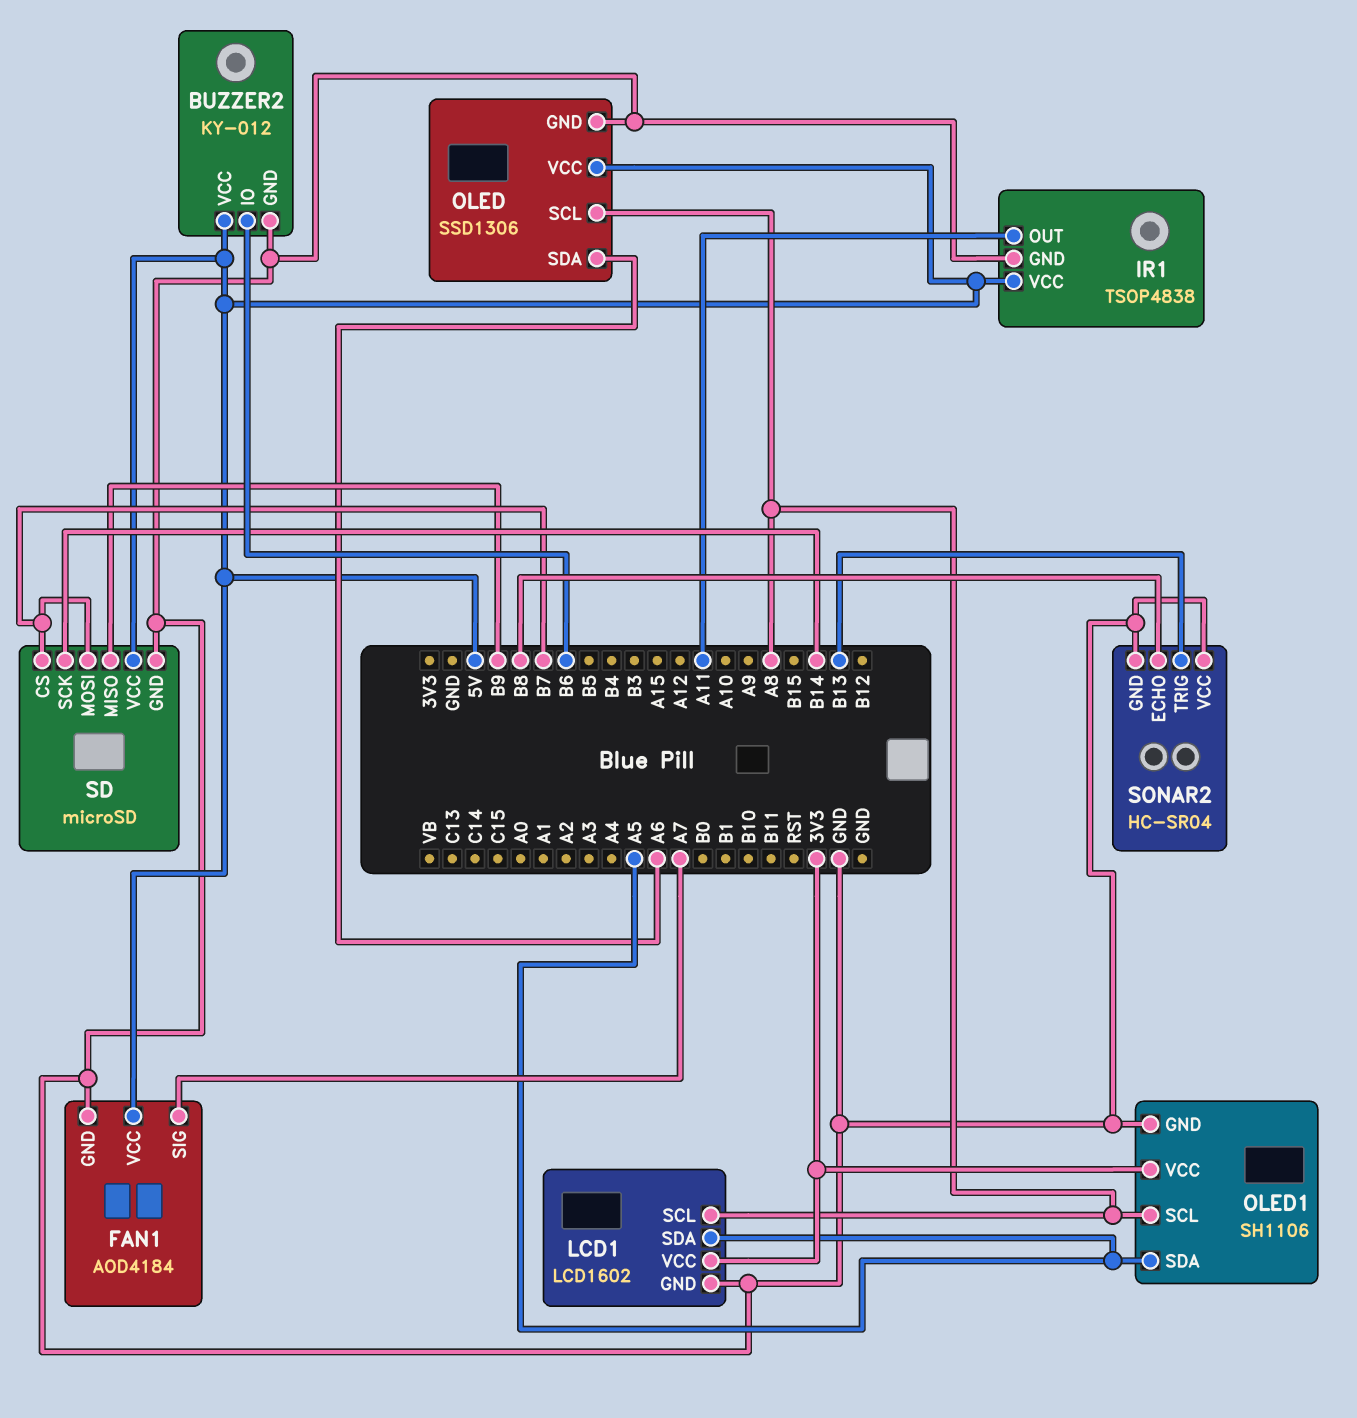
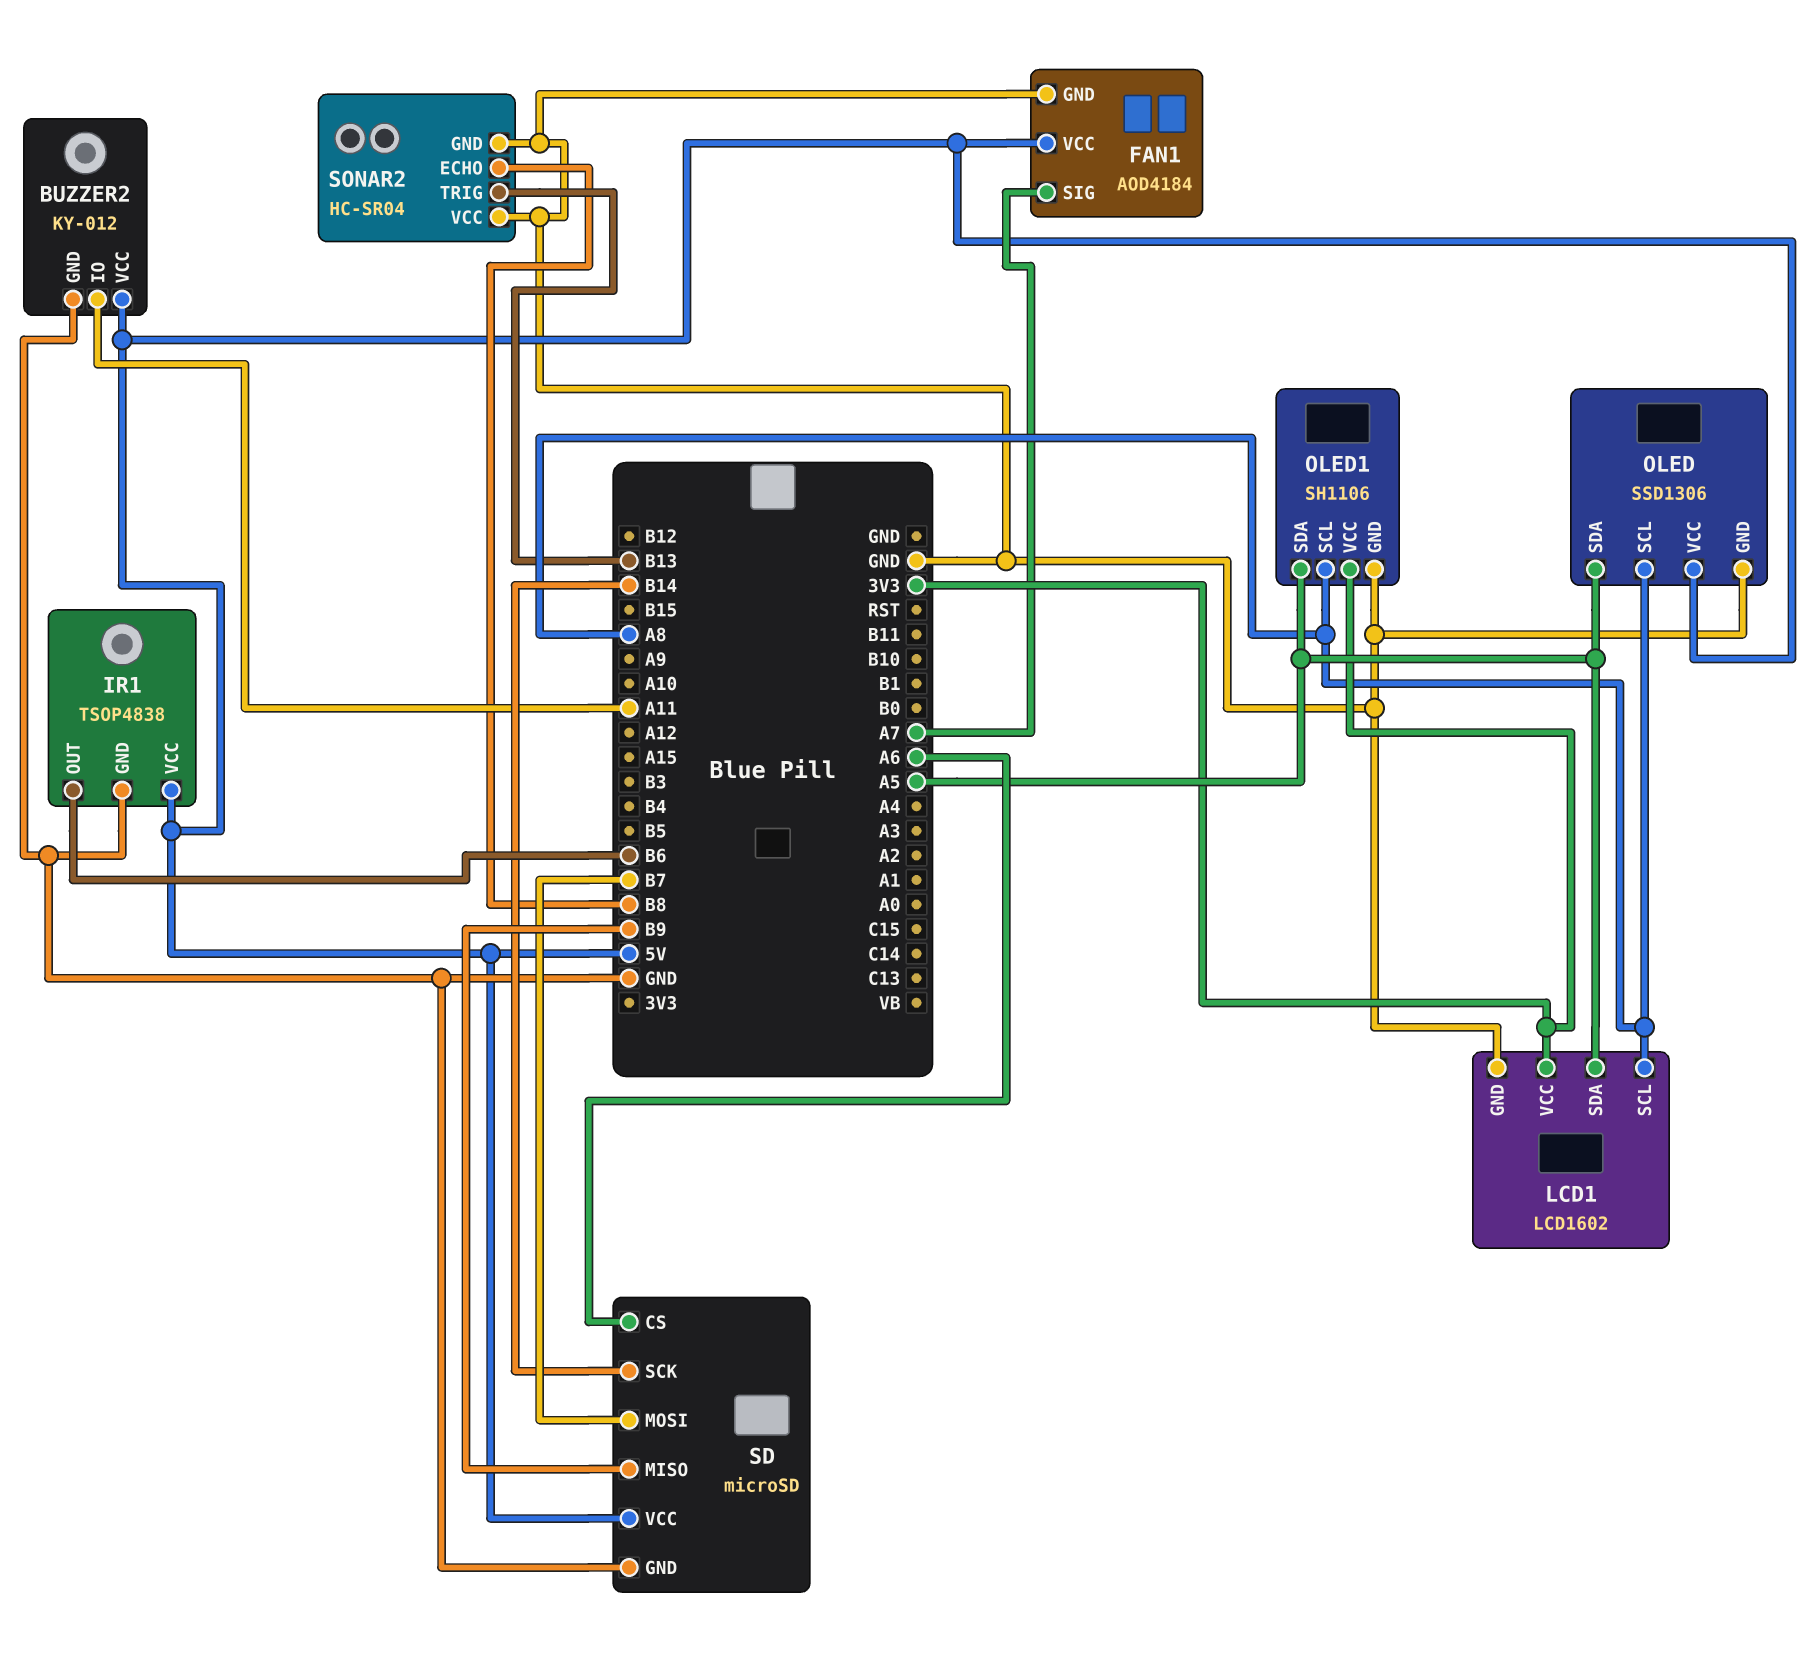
BUZZER2 pin IO: B6 -> A11
IR1 pin OUT: A11 -> B6
OLED pin SDA: A6 -> A5
SD pin CS: B7 -> A6

